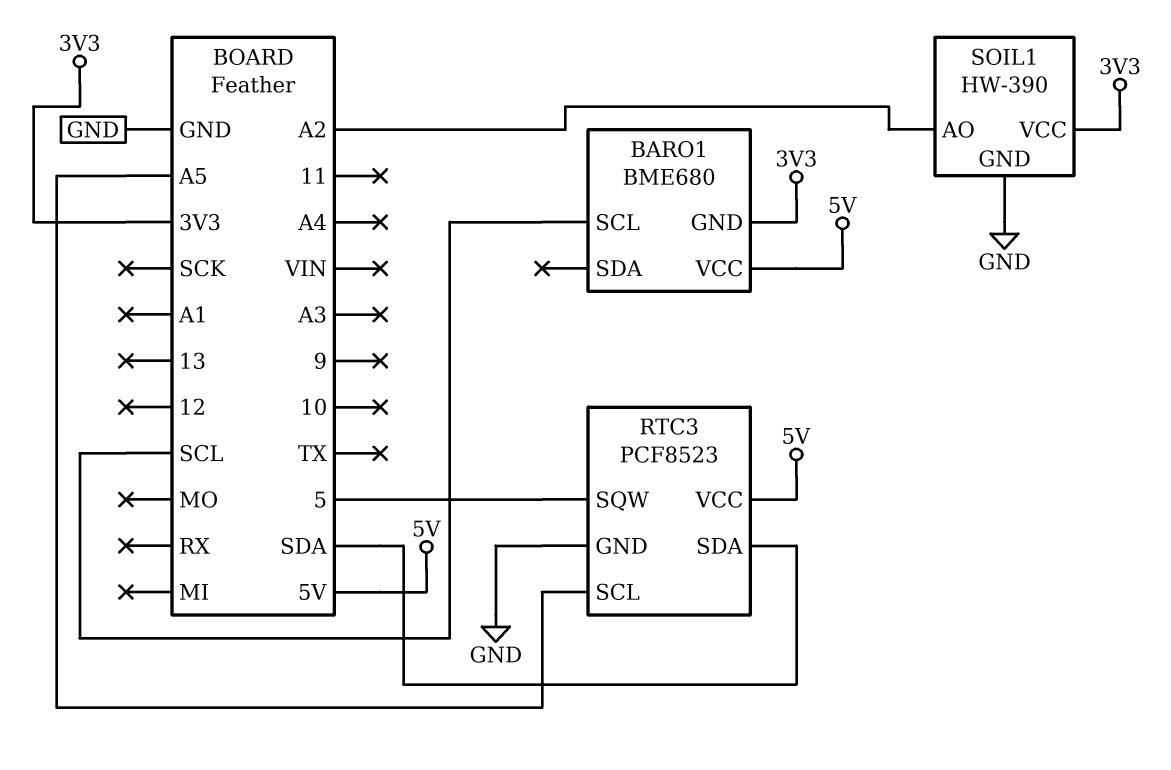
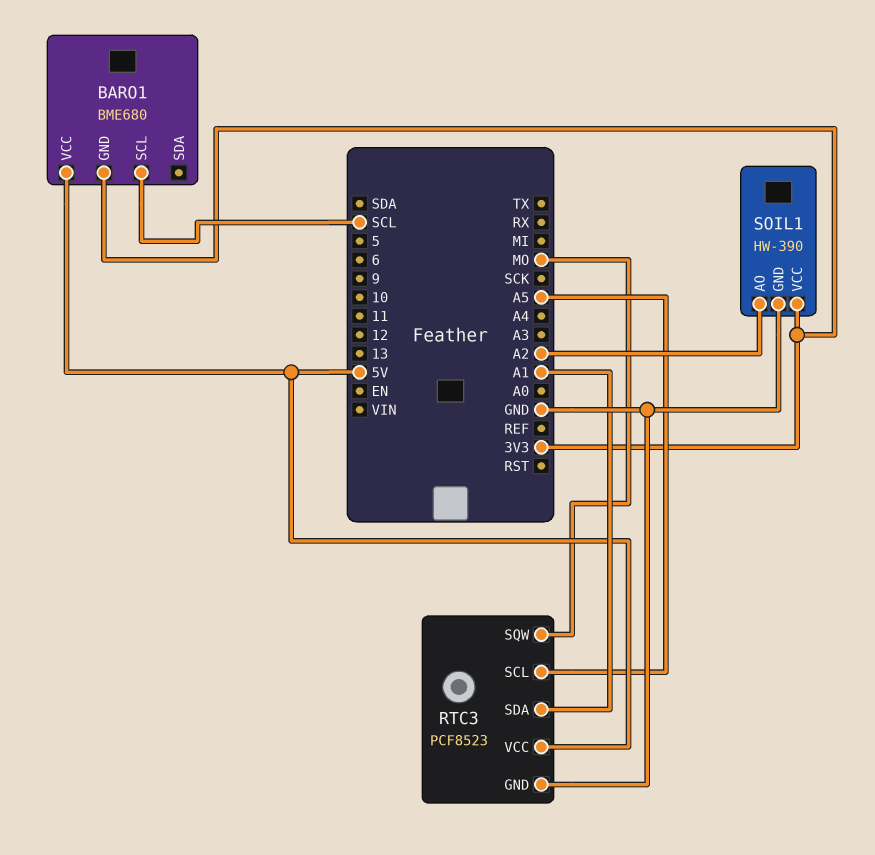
RTC3 pin SDA: SDA -> A1
RTC3 pin SQW: 5 -> MO

